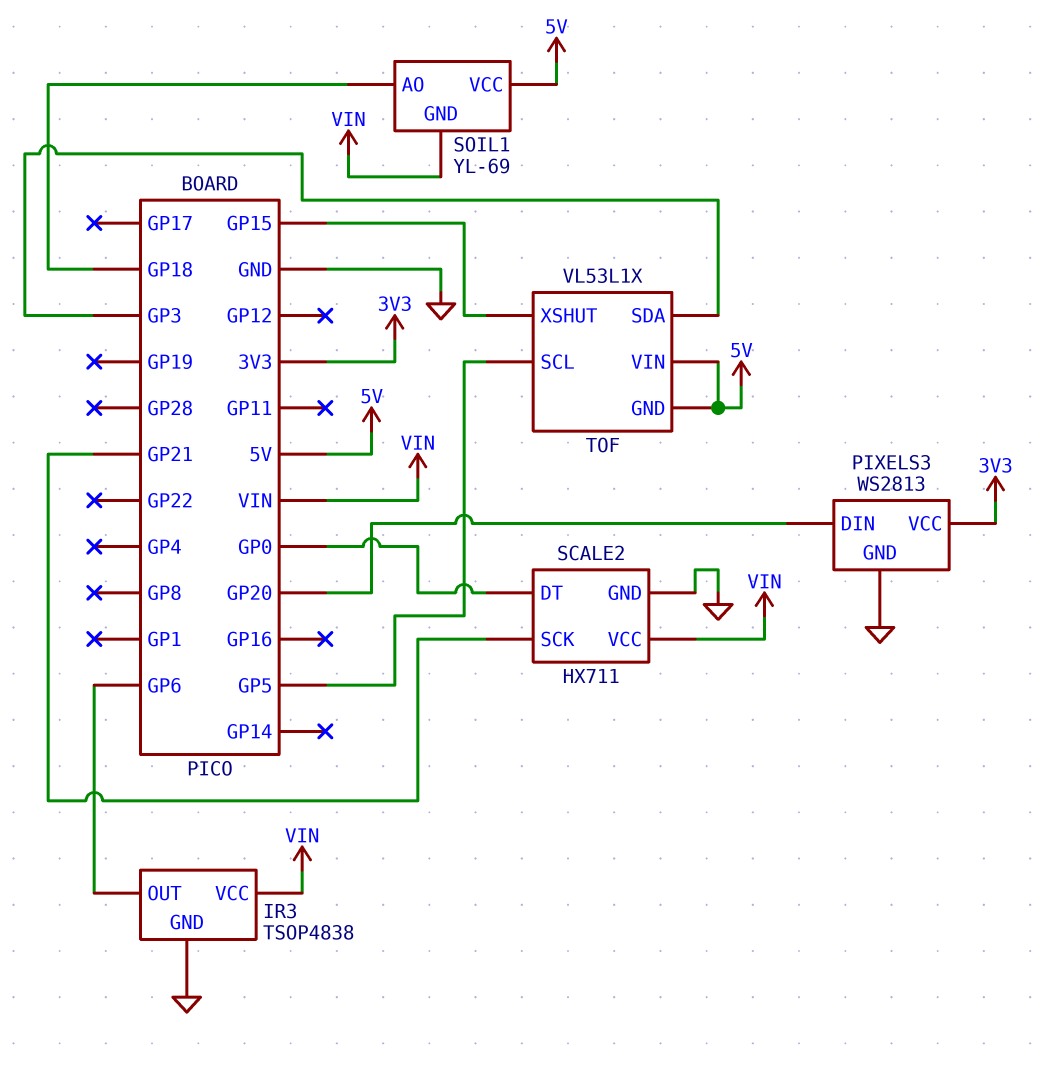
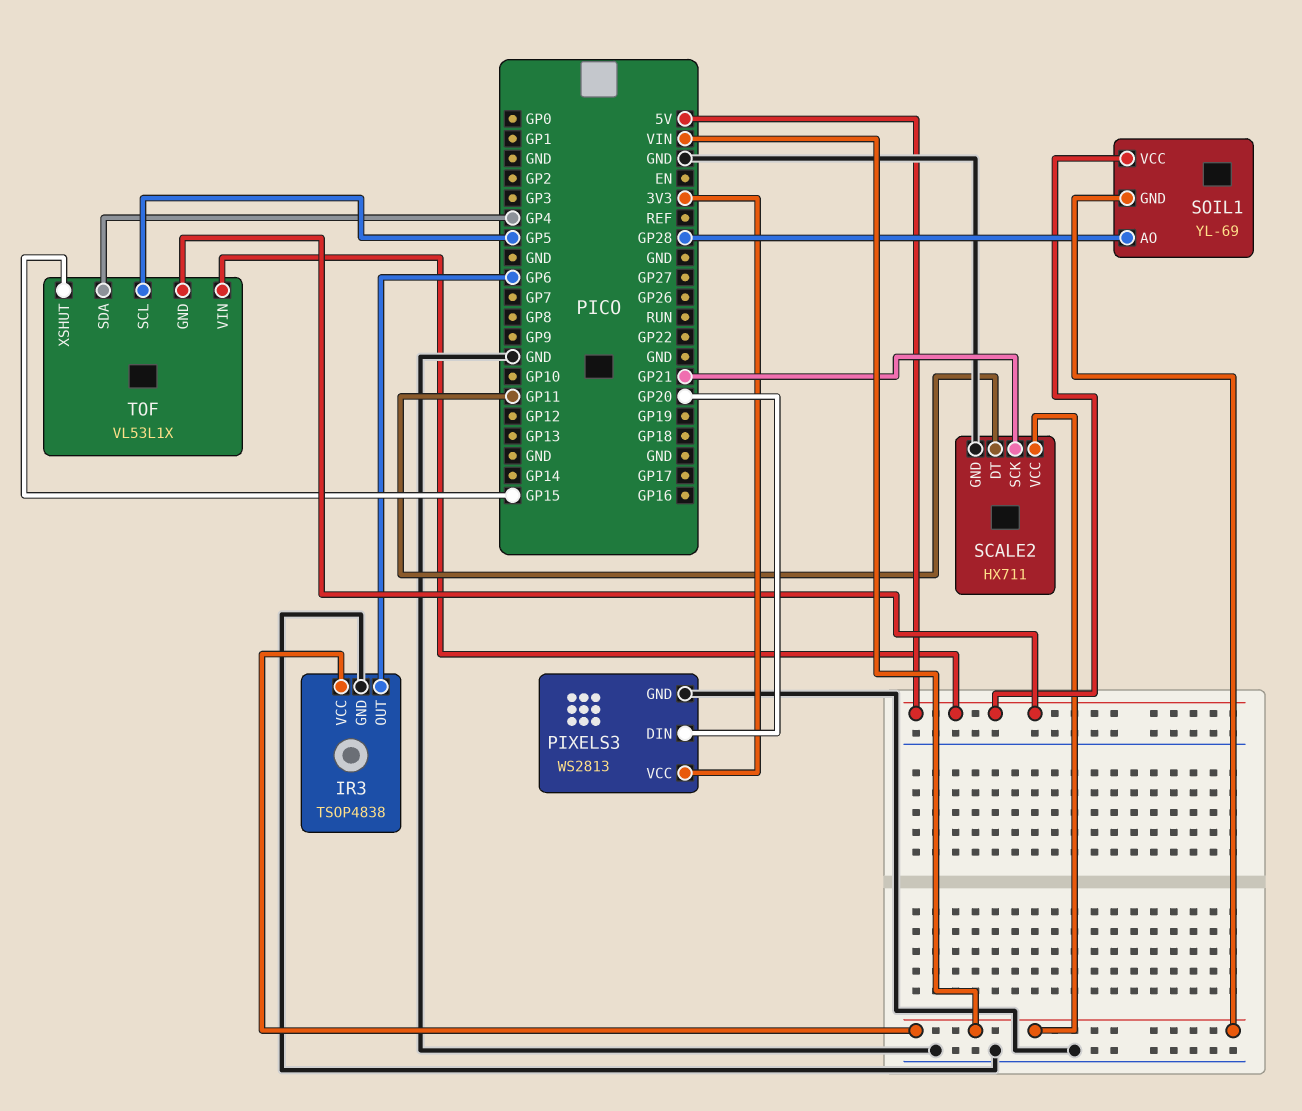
SCALE2 pin DT: GP0 -> GP11
SOIL1 pin AO: GP18 -> GP28
TOF pin SDA: GP3 -> GP4

